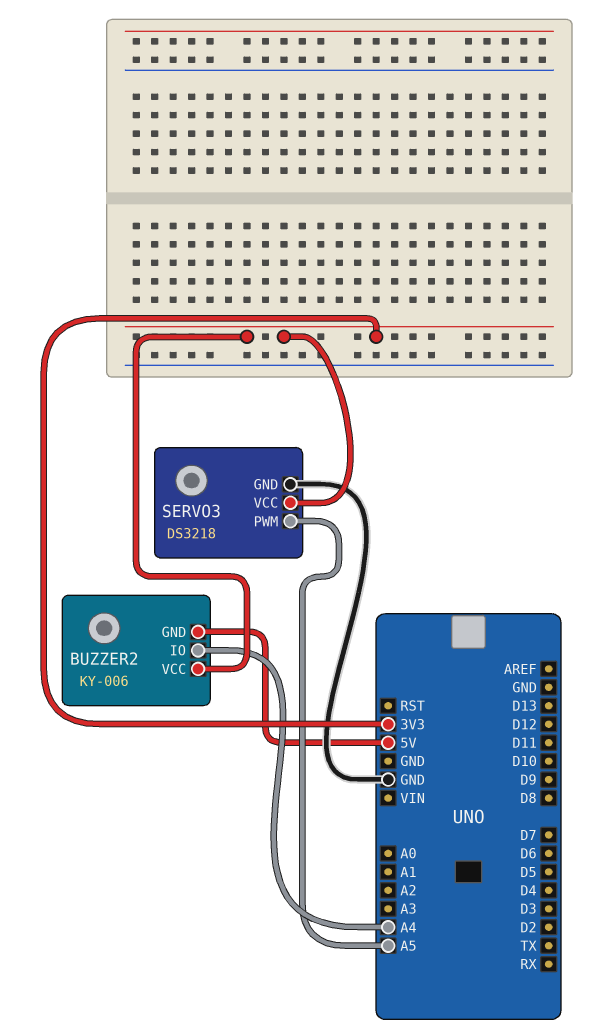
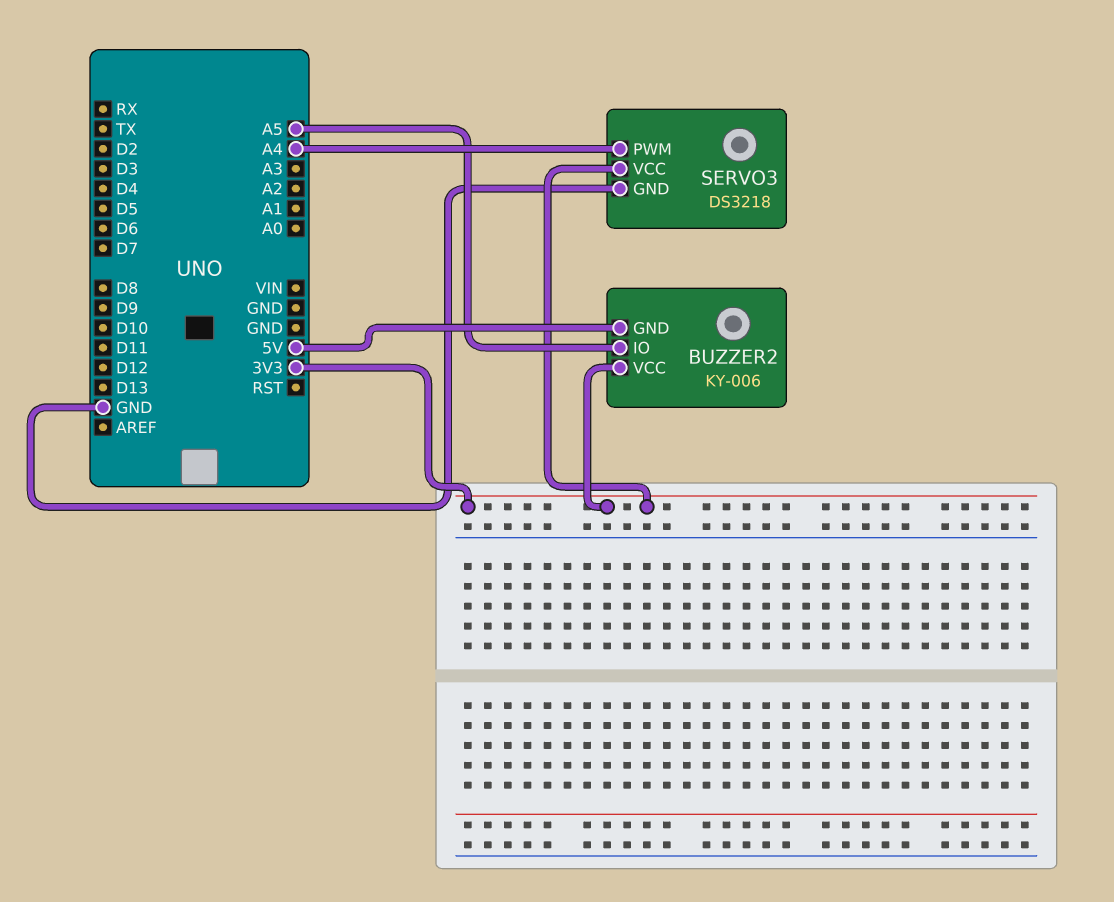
BUZZER2 pin IO: A4 -> A5
SERVO3 pin PWM: A5 -> A4

